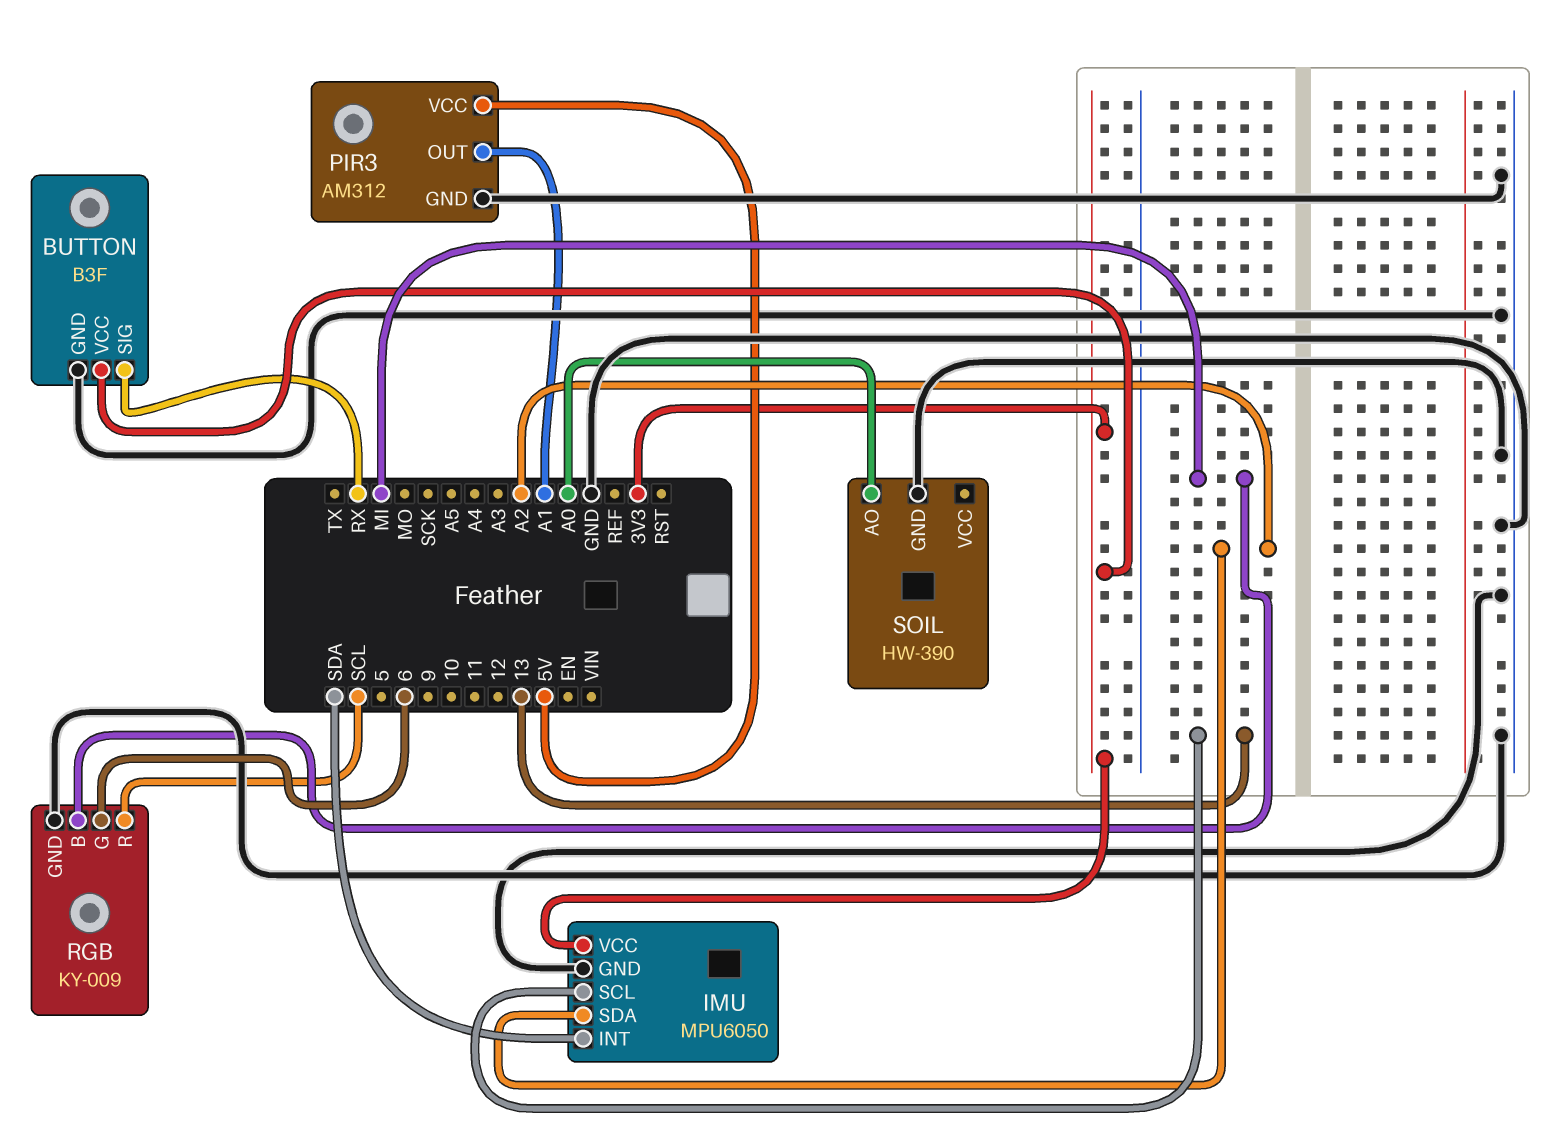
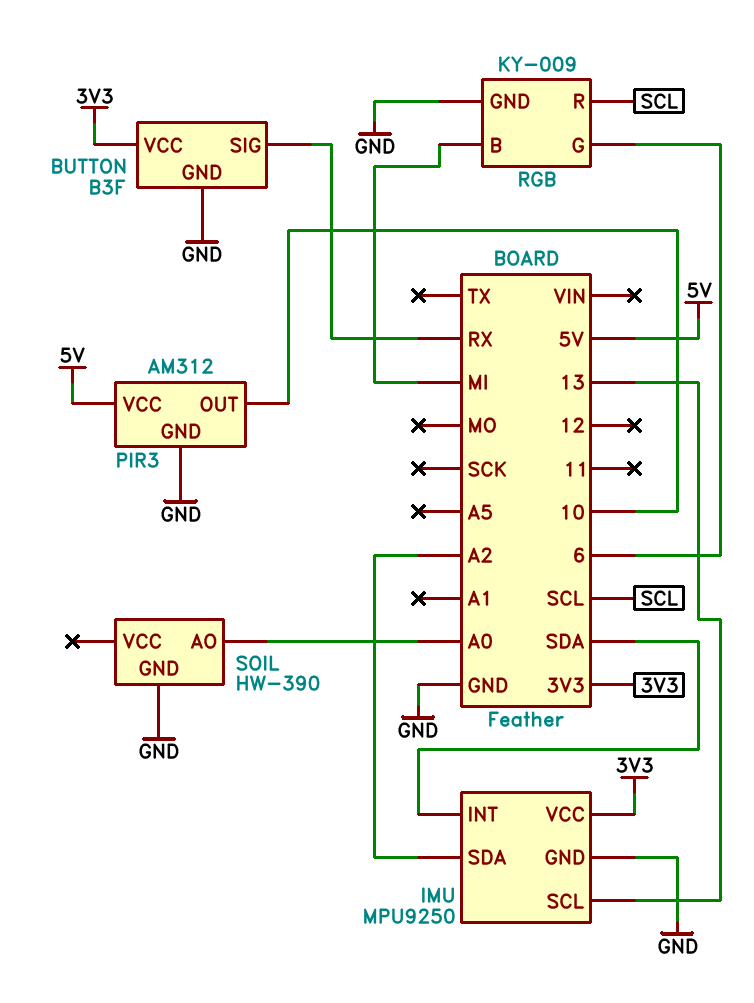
IMU: MPU6050 -> MPU9250
PIR3 pin OUT: A1 -> 10

